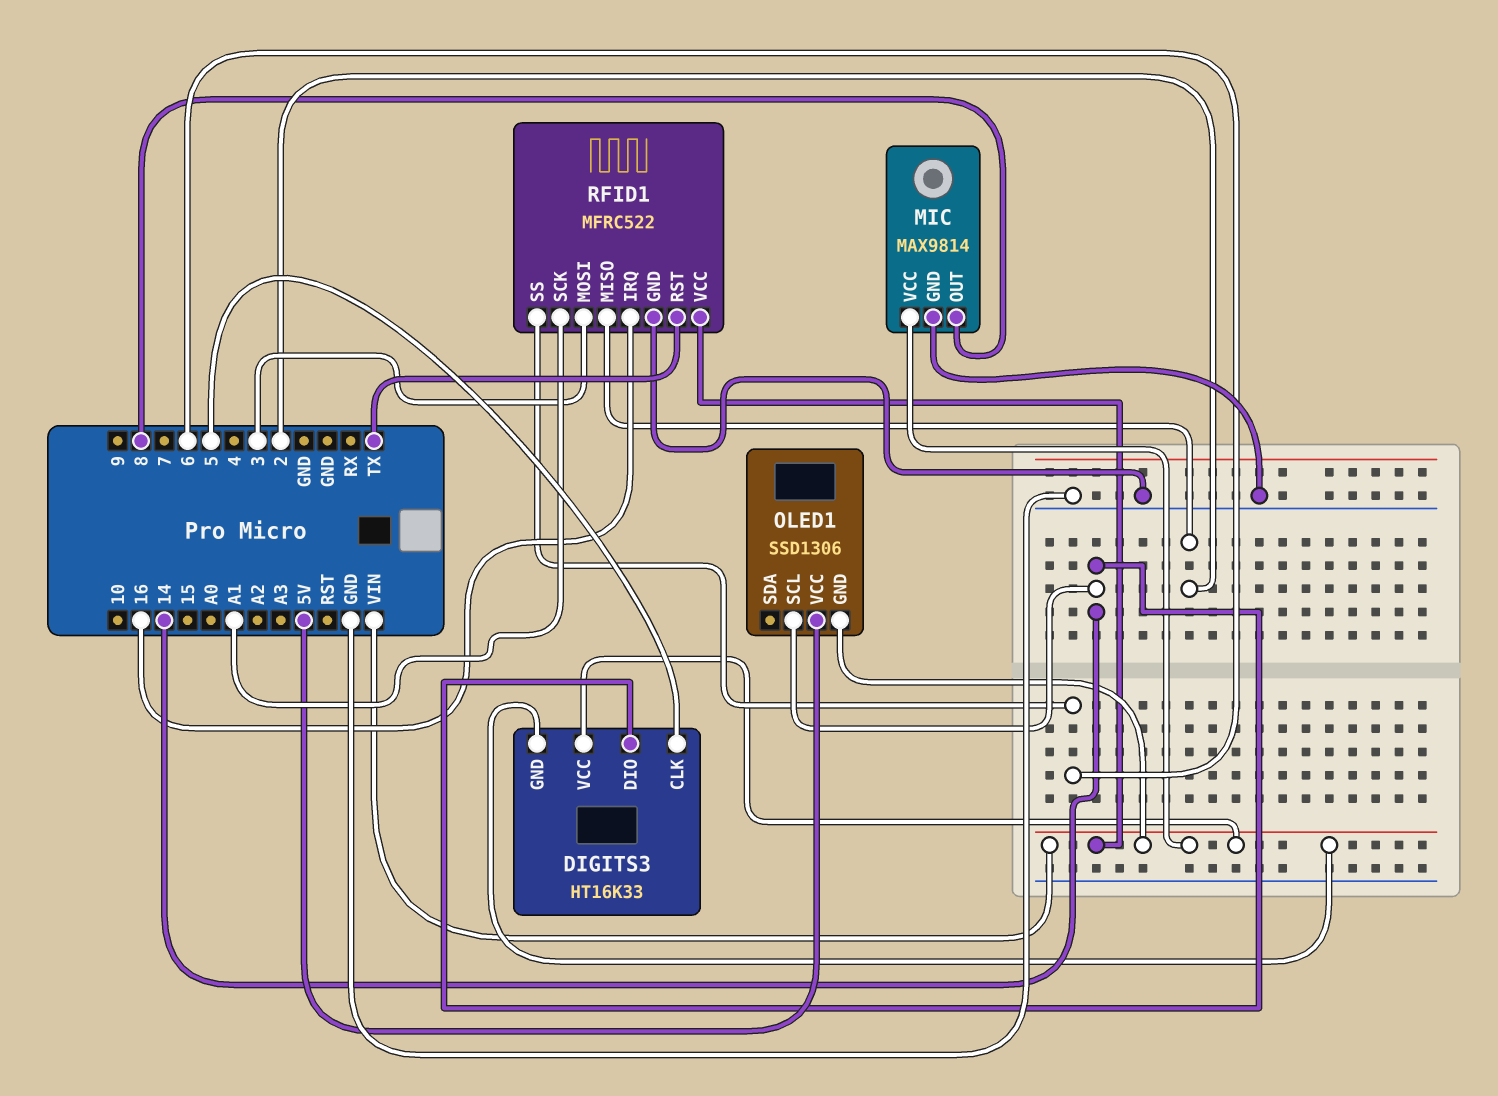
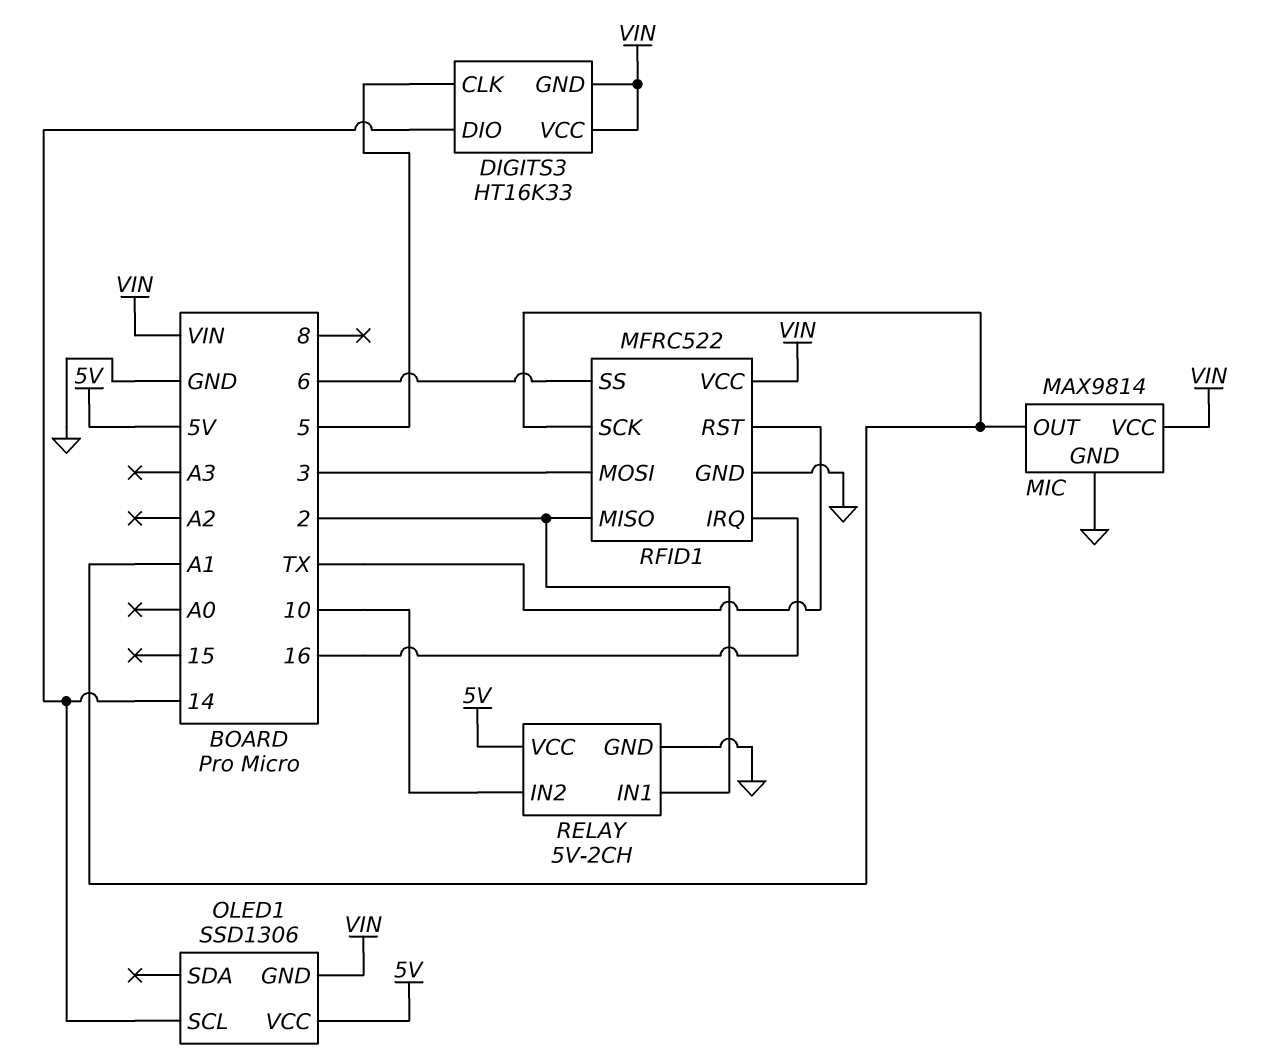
MIC pin OUT: 8 -> A1
RELAY: none -> 5V-2CH
RELAY pin GND: none -> GND
RELAY pin IN1: none -> 2
RELAY pin IN2: none -> 10
RELAY pin VCC: none -> 5V

